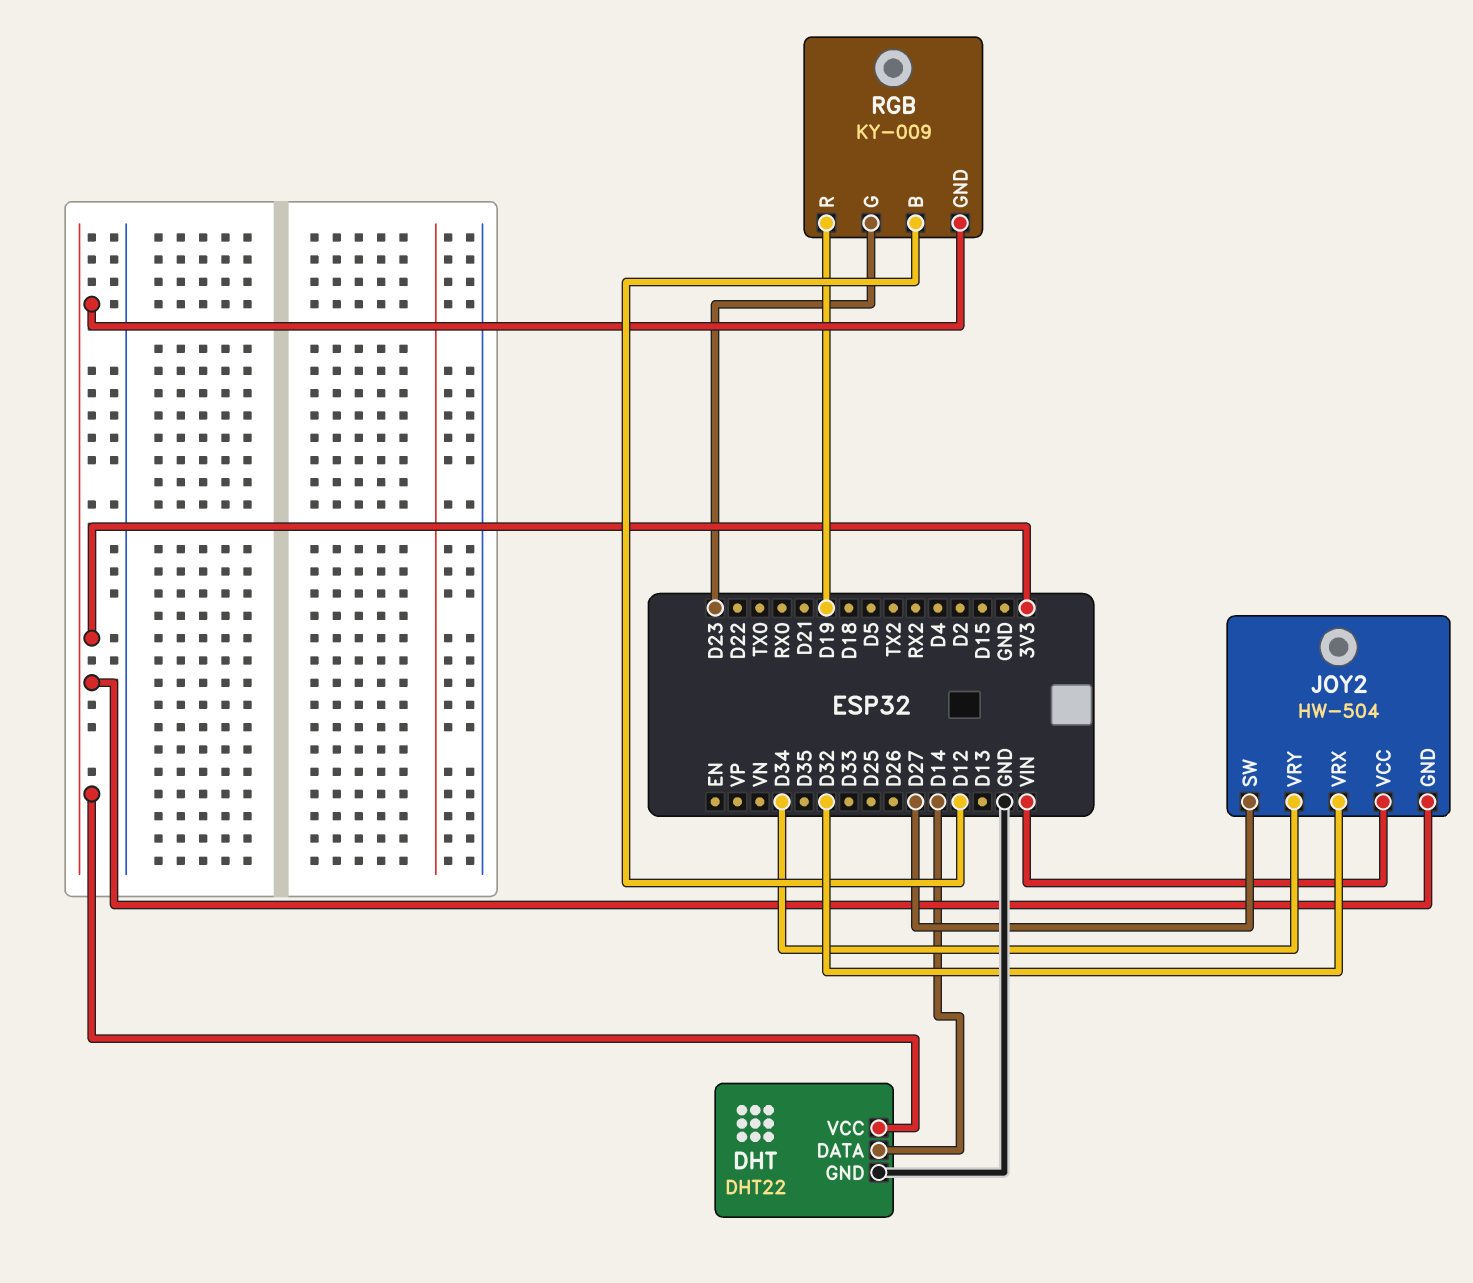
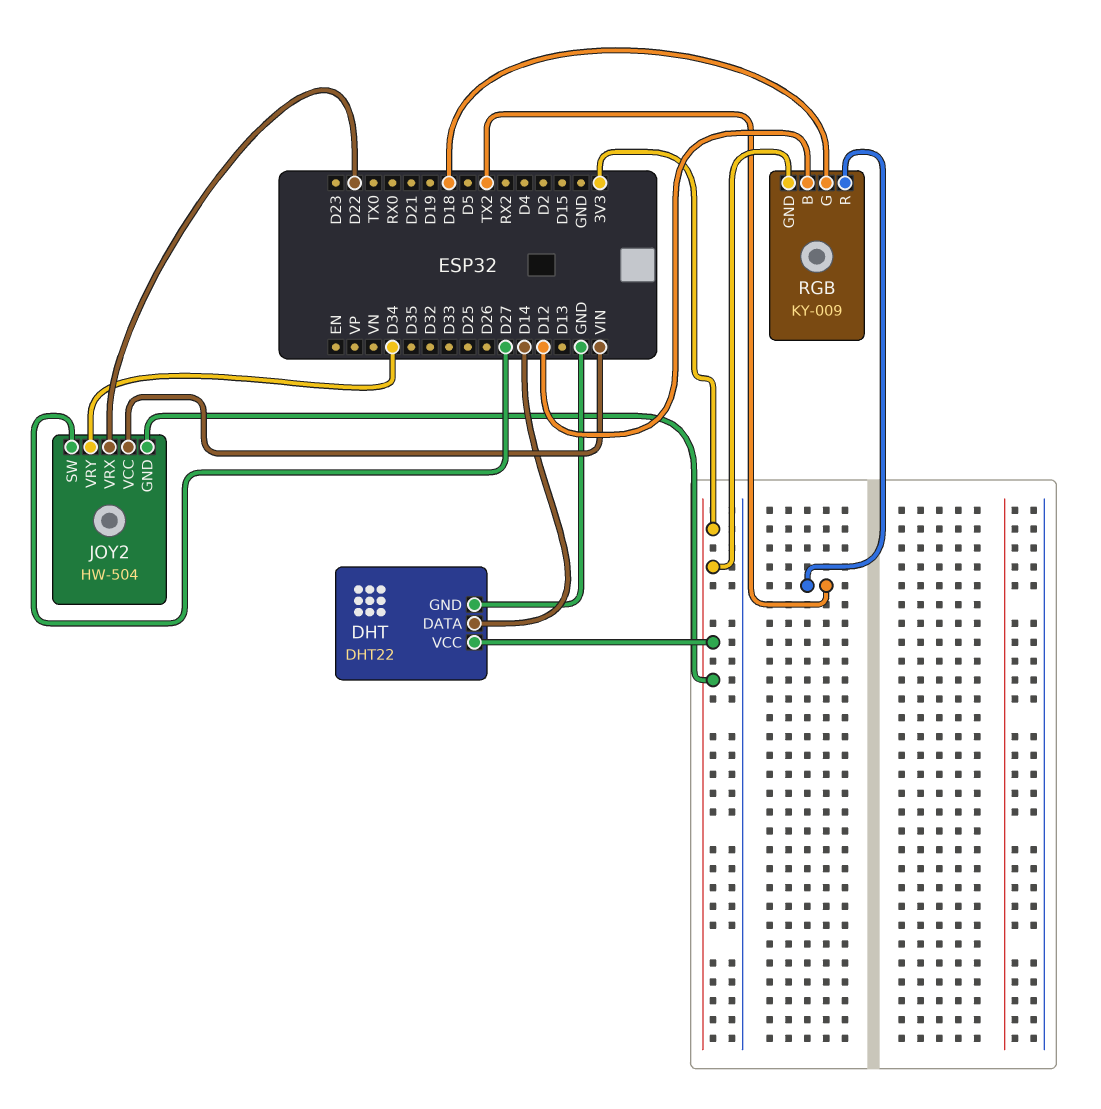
JOY2 pin VRX: D32 -> D22
RGB pin G: D23 -> D18
RGB pin R: D19 -> TX2

